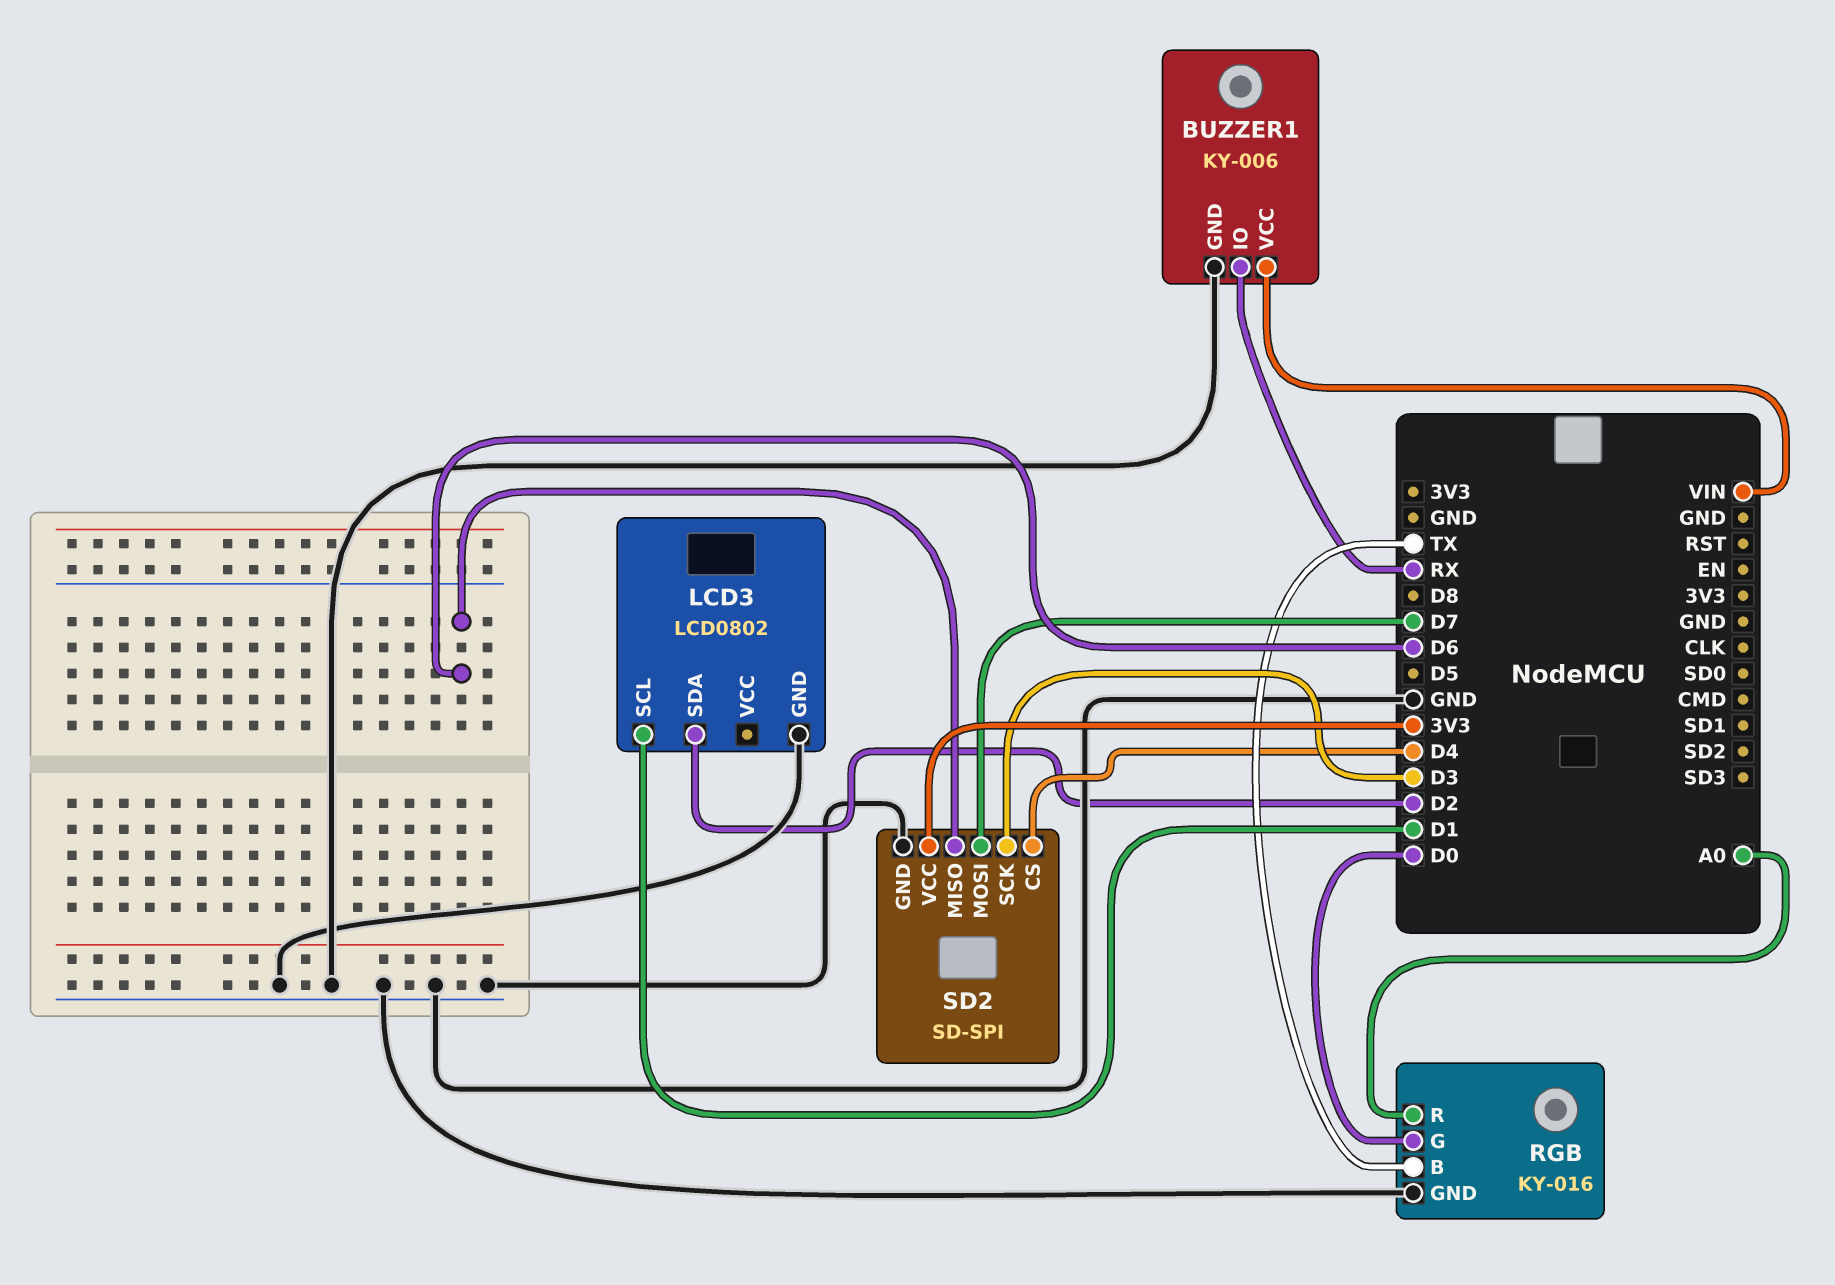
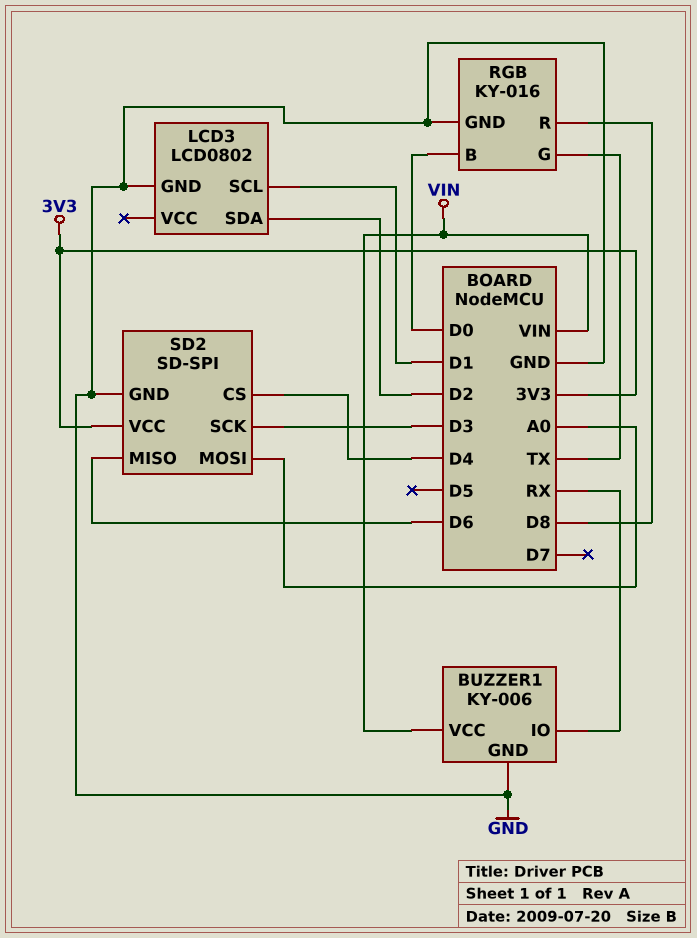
RGB pin B: TX -> D0
RGB pin G: D0 -> TX
RGB pin R: A0 -> D8
SD2 pin MOSI: D7 -> A0

